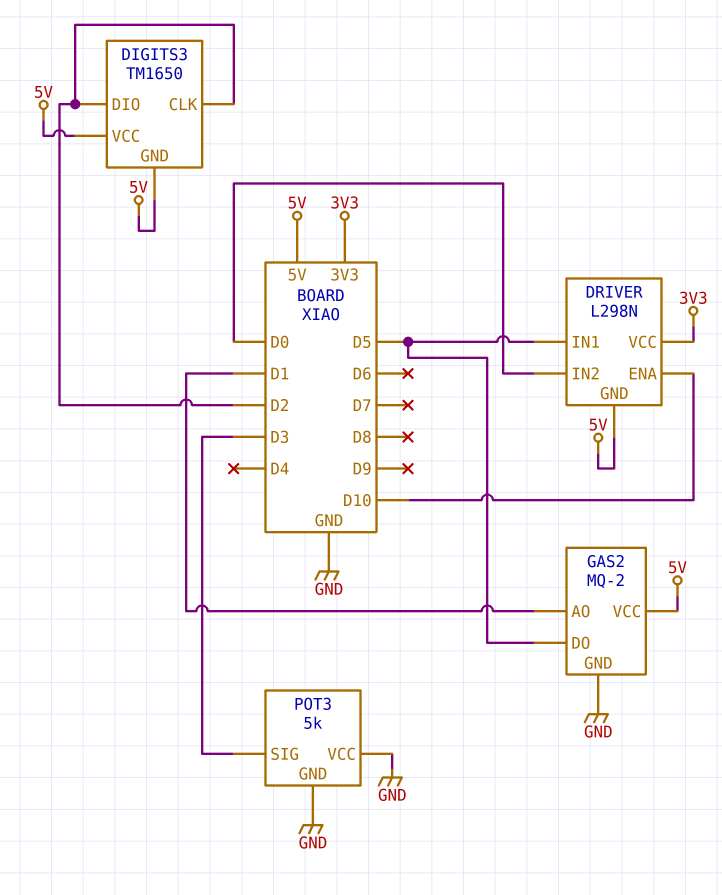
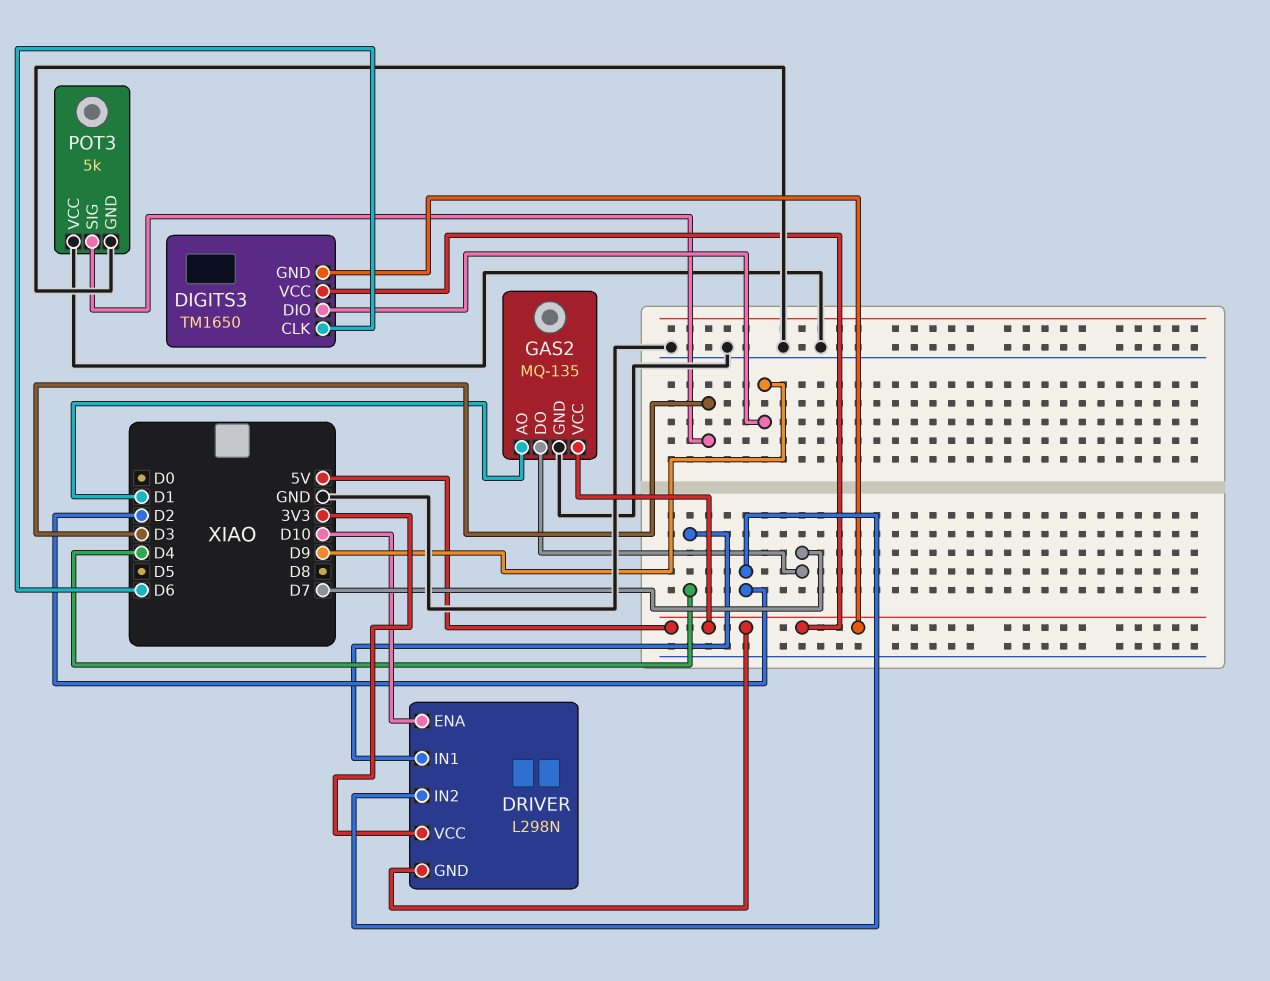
DIGITS3 pin CLK: D2 -> D6
DIGITS3 pin DIO: D2 -> D9
DRIVER pin IN1: D5 -> D4
DRIVER pin IN2: D0 -> D2
GAS2: MQ-2 -> MQ-135
GAS2 pin DO: D5 -> D7

